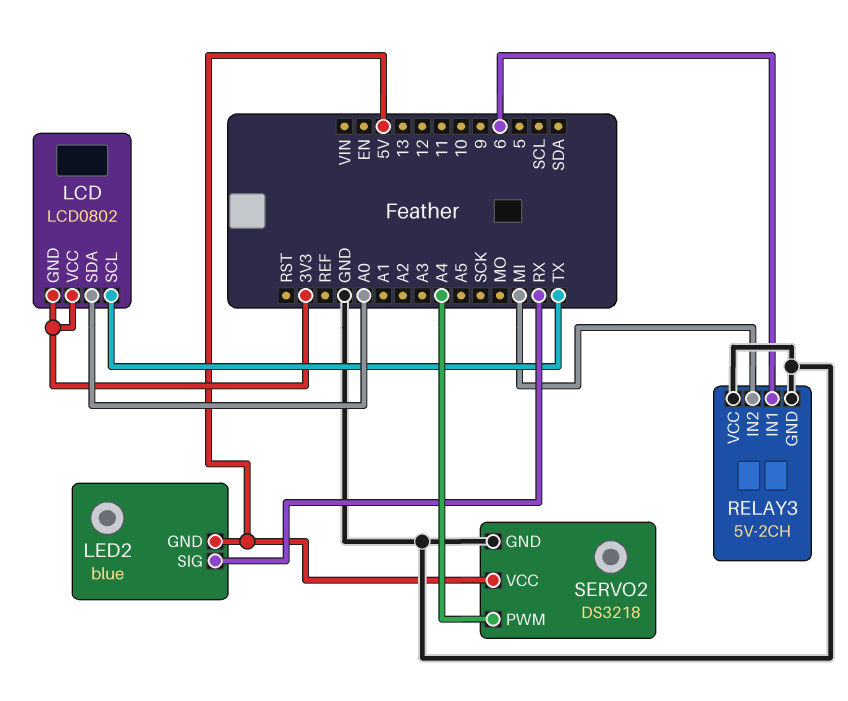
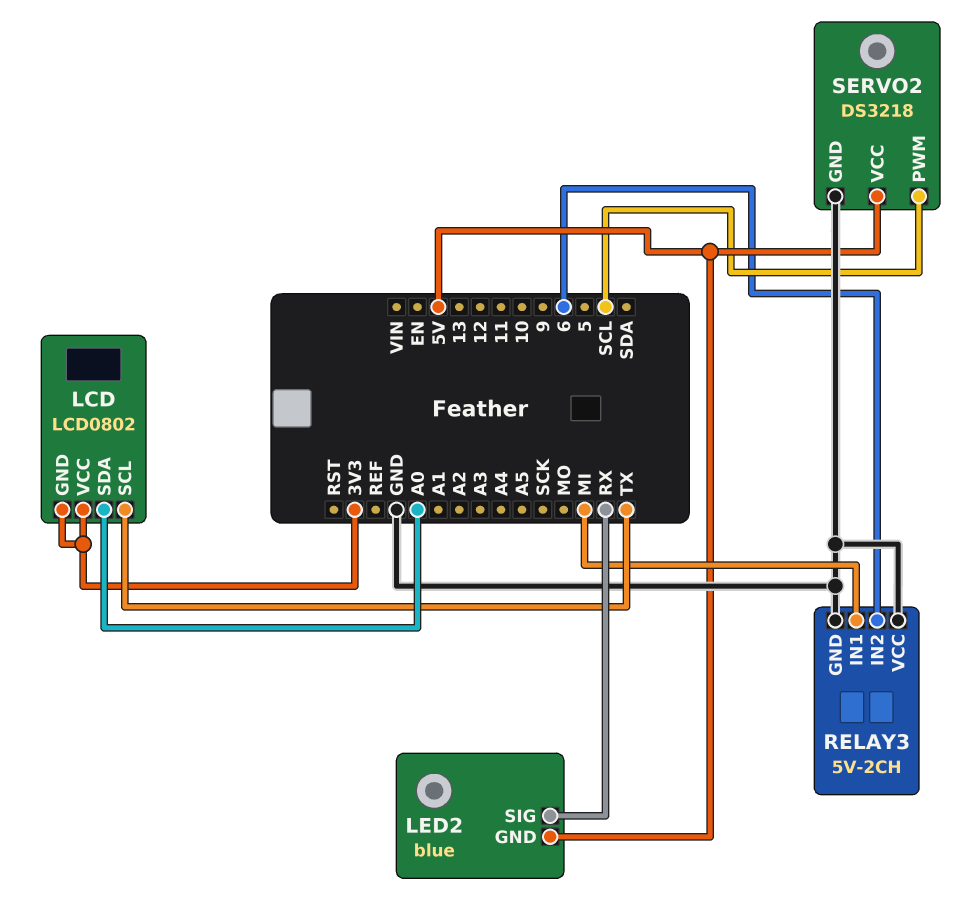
RELAY3 pin IN1: 6 -> MI
RELAY3 pin IN2: MI -> 6
SERVO2 pin PWM: A4 -> SCL

